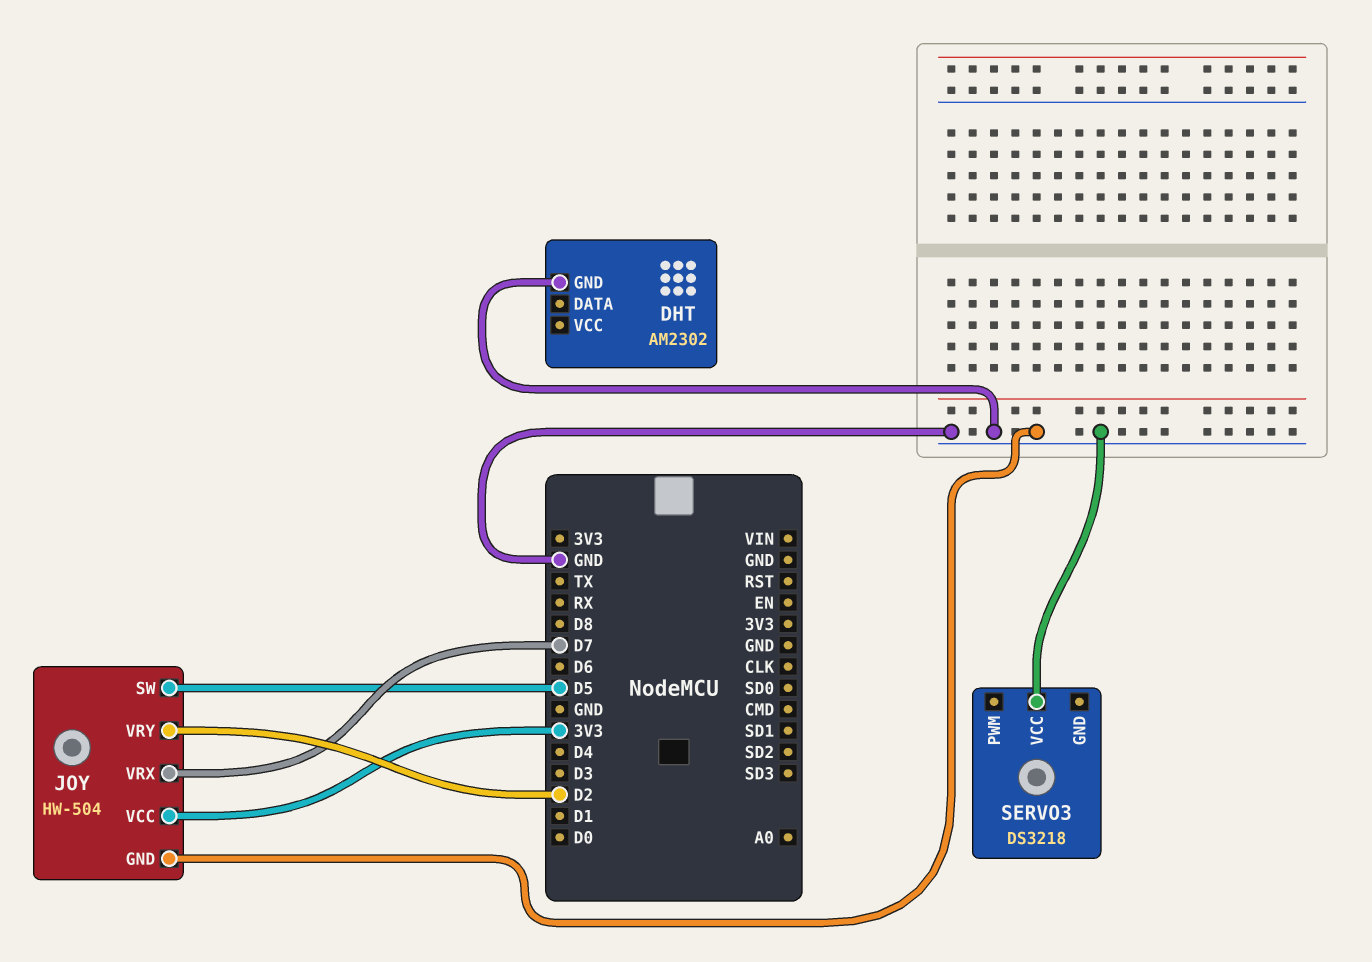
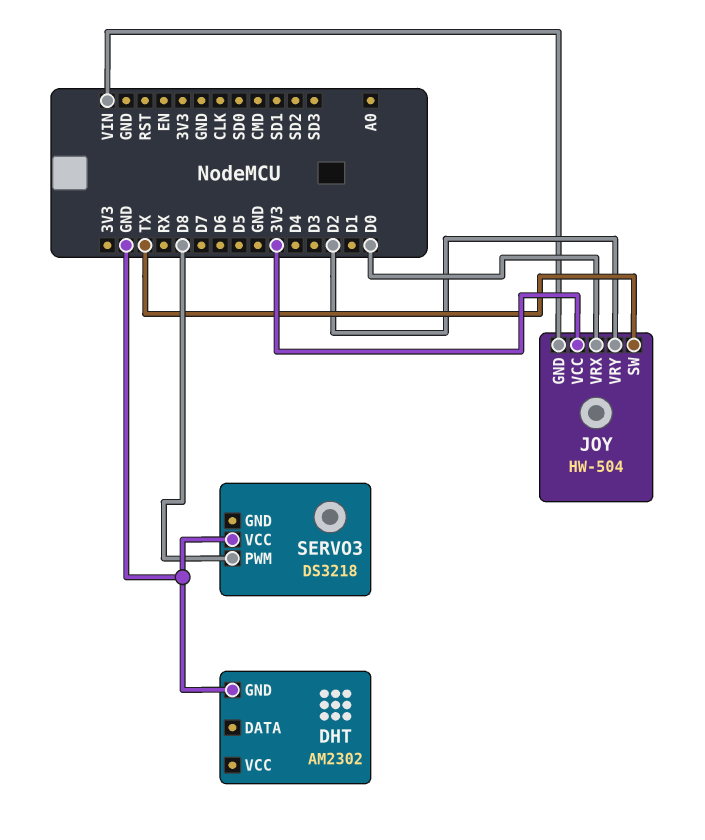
JOY pin GND: GND -> VIN
JOY pin SW: D5 -> TX
JOY pin VRX: D7 -> D0
SERVO3 pin PWM: none -> D8

